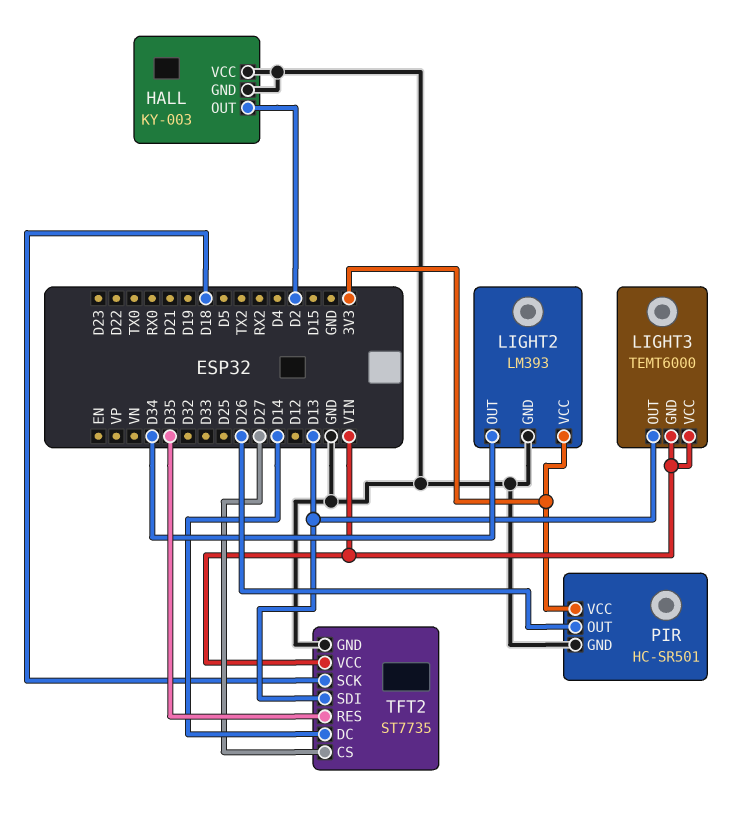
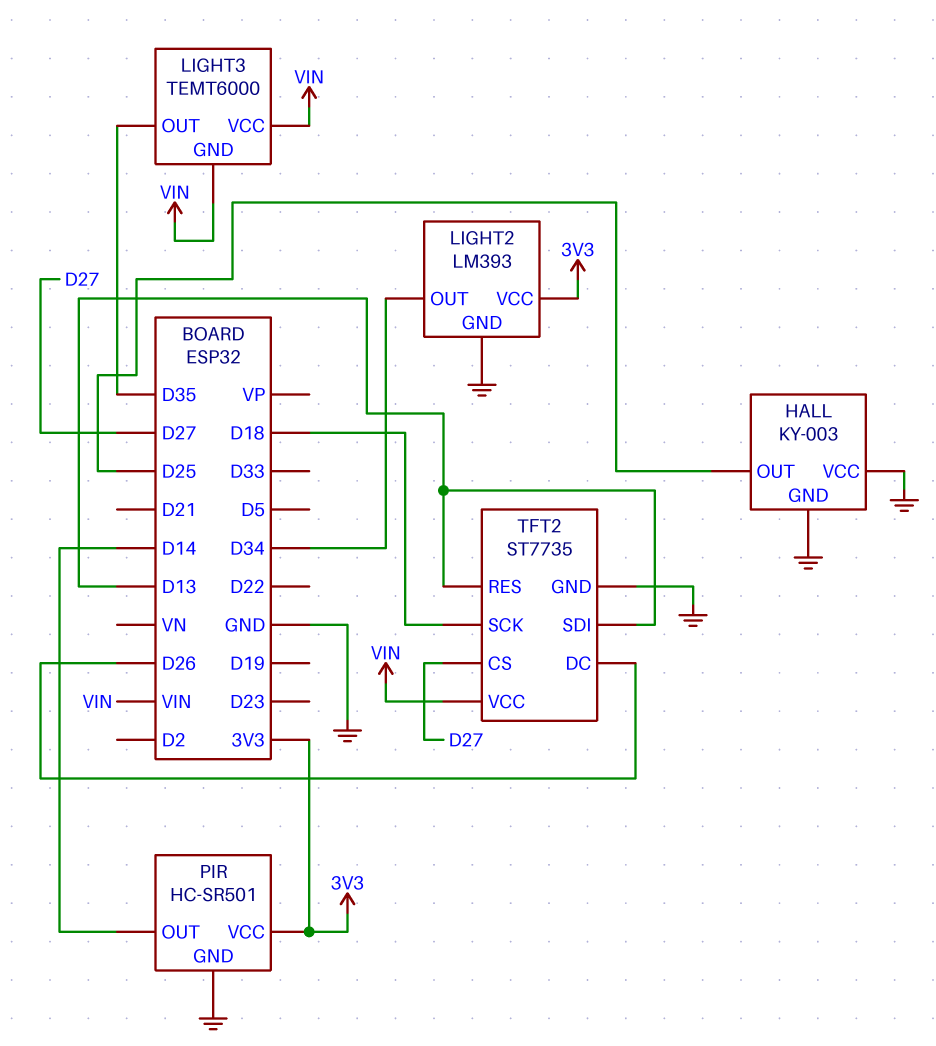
HALL pin OUT: D2 -> D25
LIGHT3 pin OUT: D13 -> D35
PIR pin OUT: D26 -> D14
TFT2 pin DC: D14 -> D26
TFT2 pin RES: D35 -> D13

